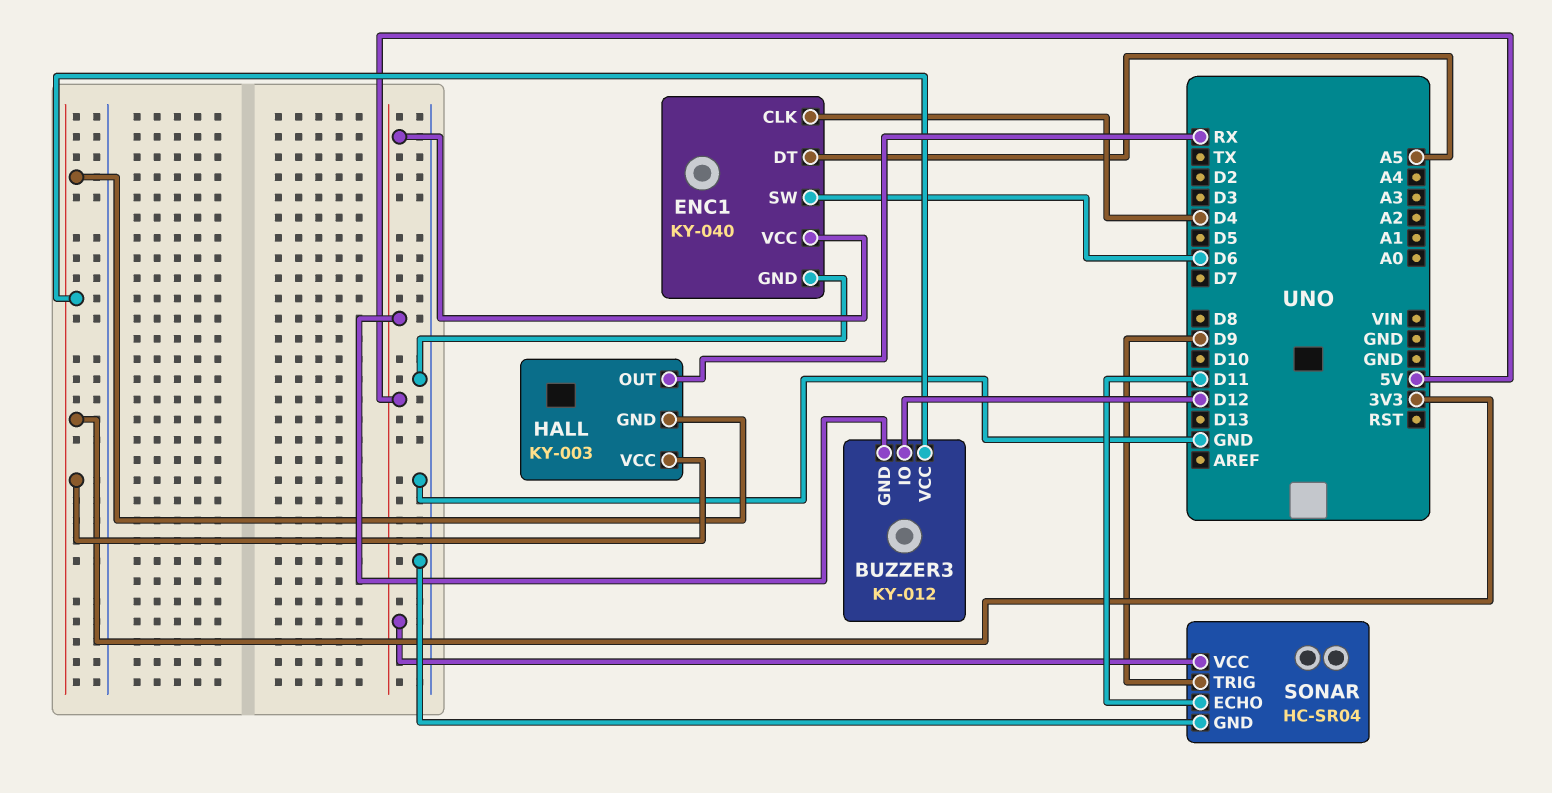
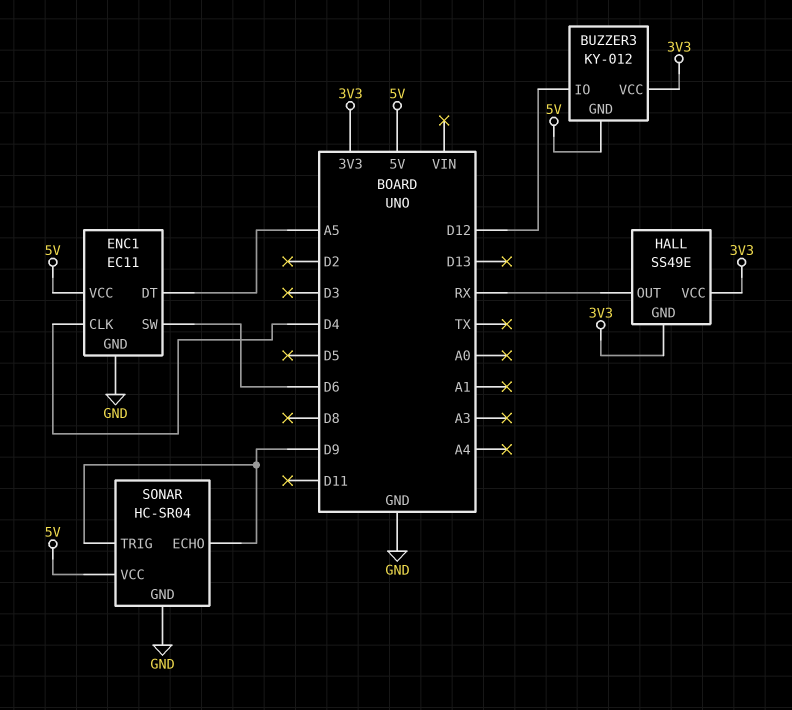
ENC1: KY-040 -> EC11
HALL: KY-003 -> SS49E
SONAR pin ECHO: D11 -> D9

